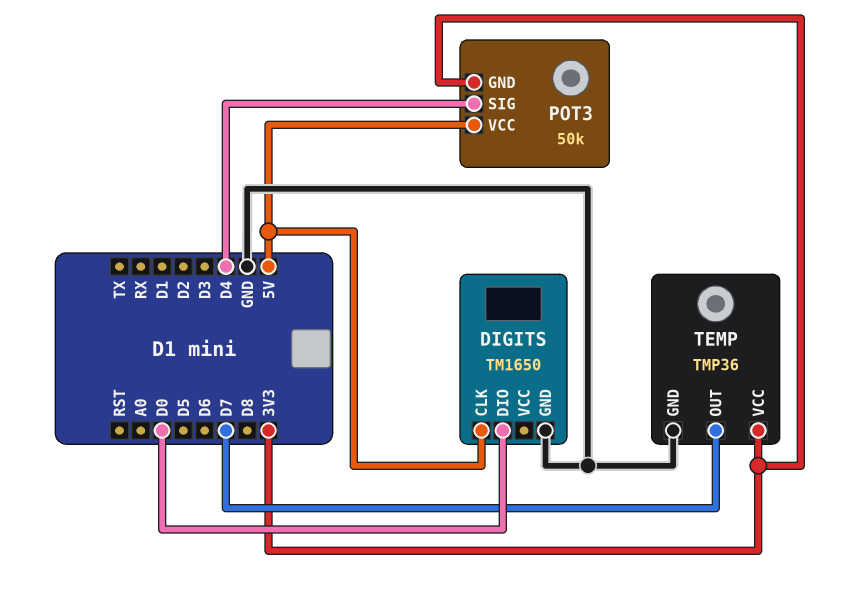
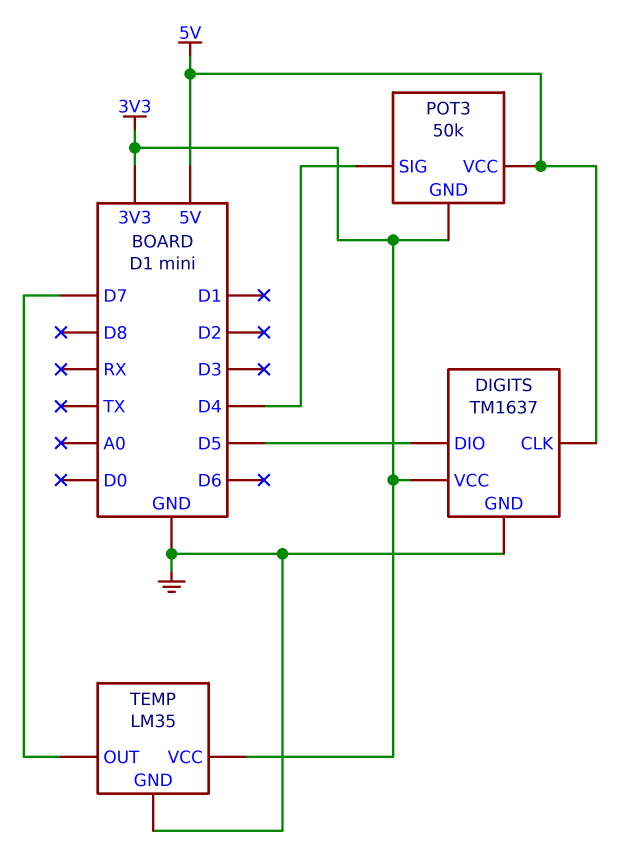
DIGITS: TM1650 -> TM1637
DIGITS pin DIO: D0 -> D5
DIGITS pin VCC: none -> 3V3
TEMP: TMP36 -> LM35

